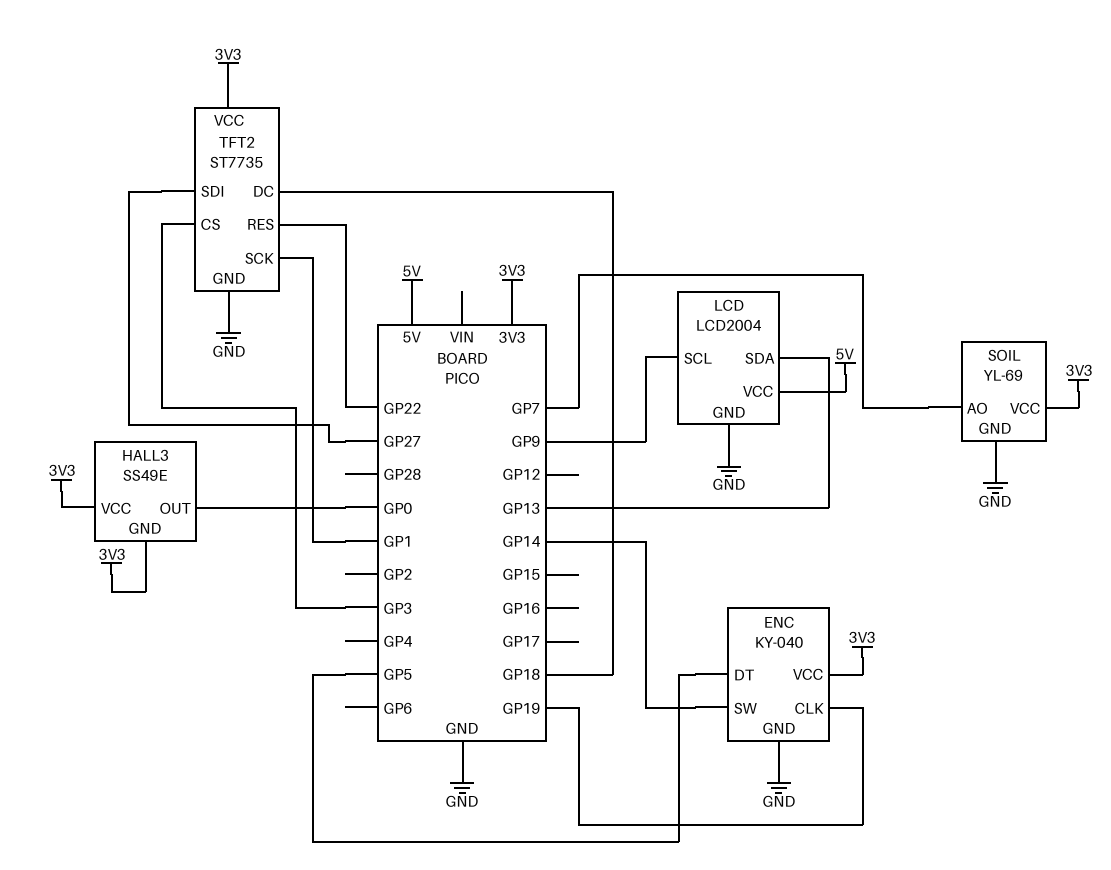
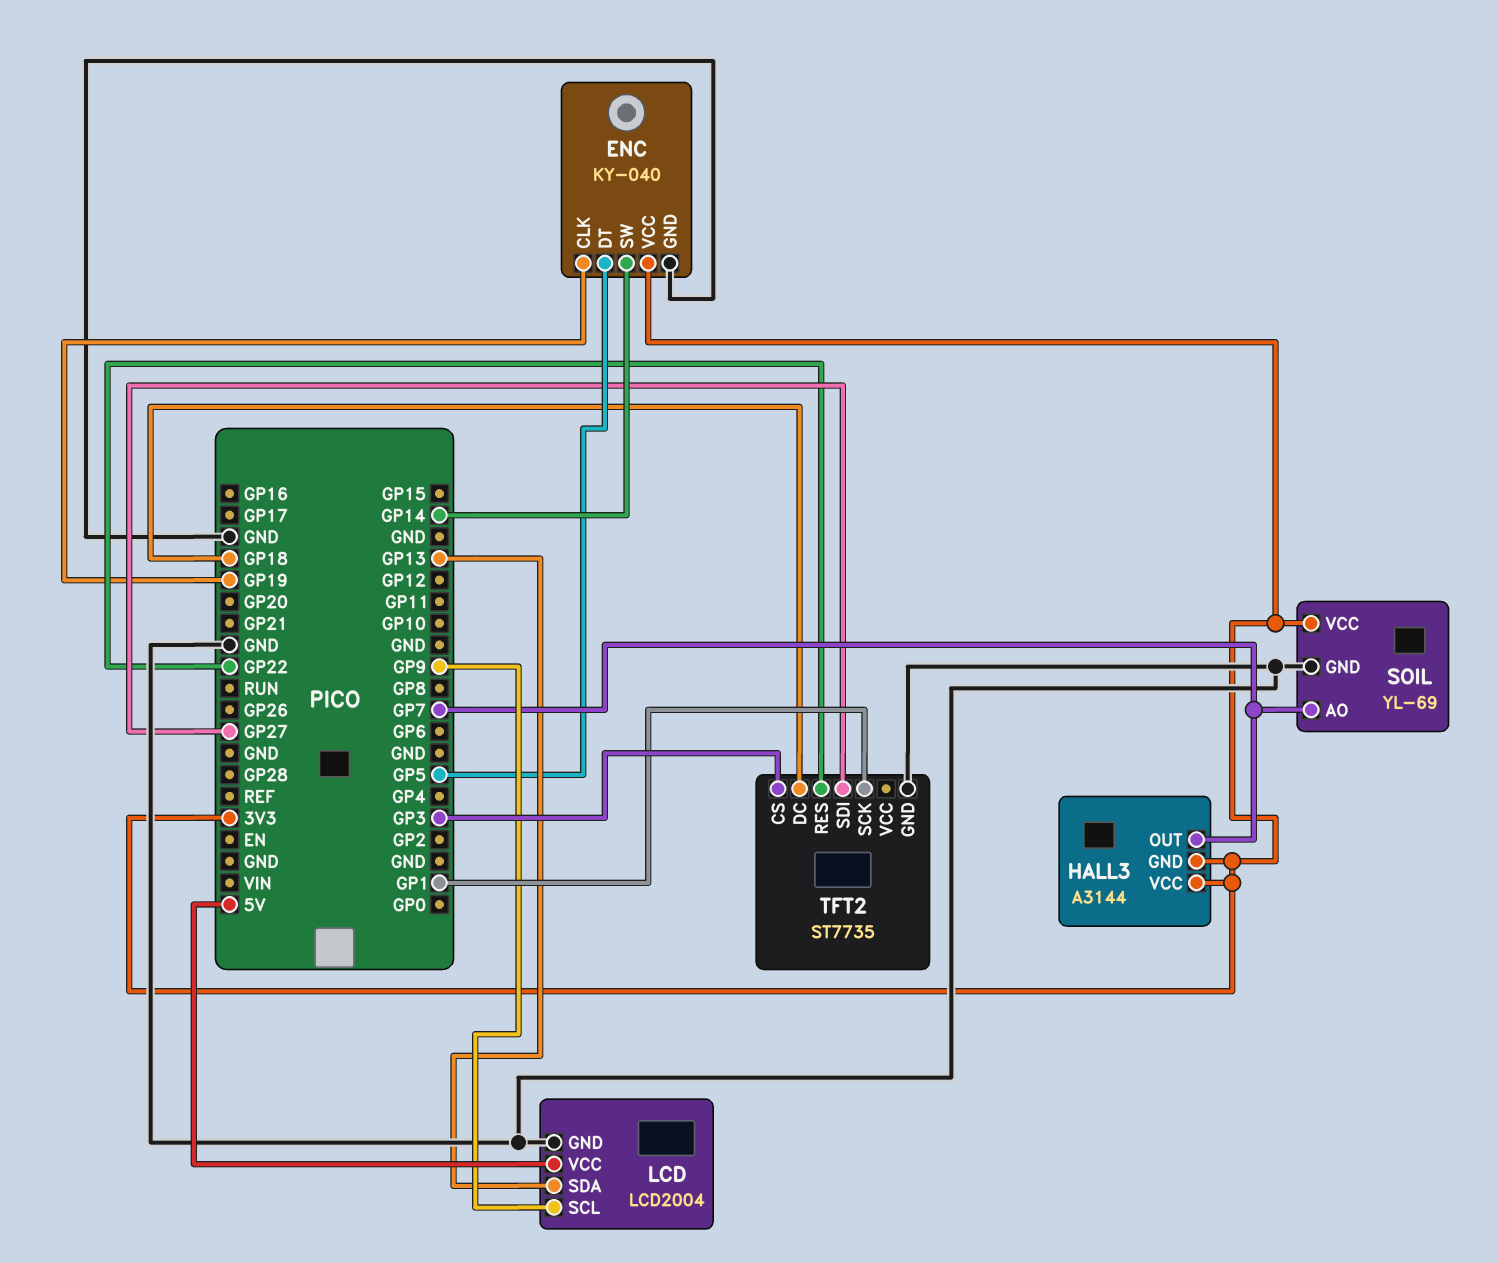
HALL3: SS49E -> A3144
HALL3 pin OUT: GP0 -> GP7
TFT2 pin VCC: 3V3 -> none

